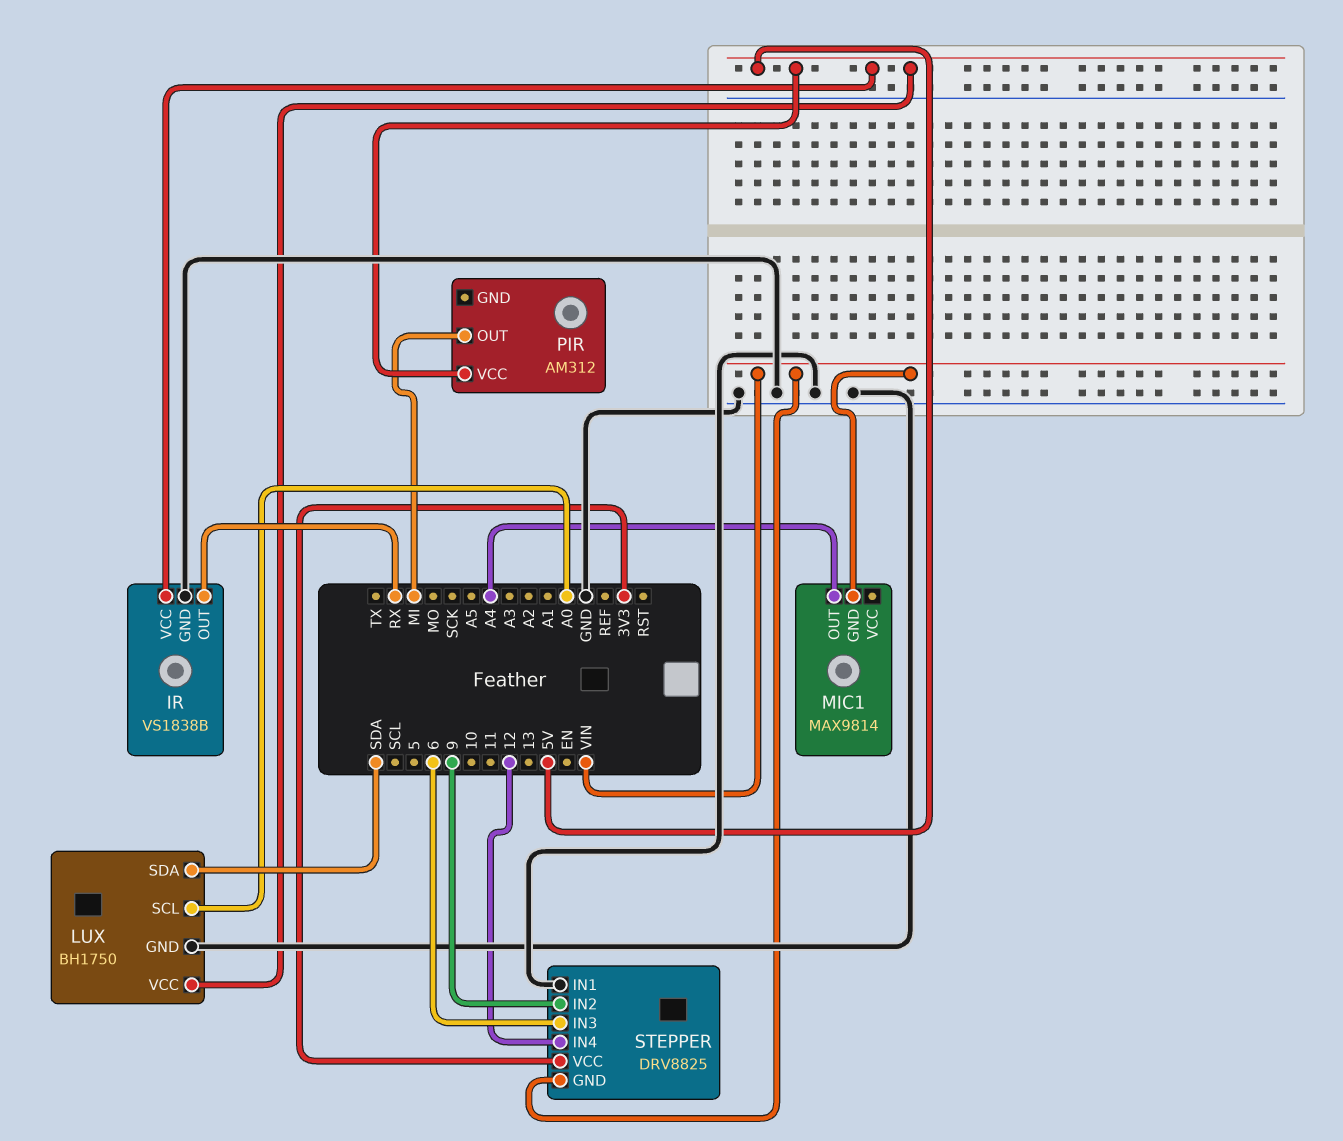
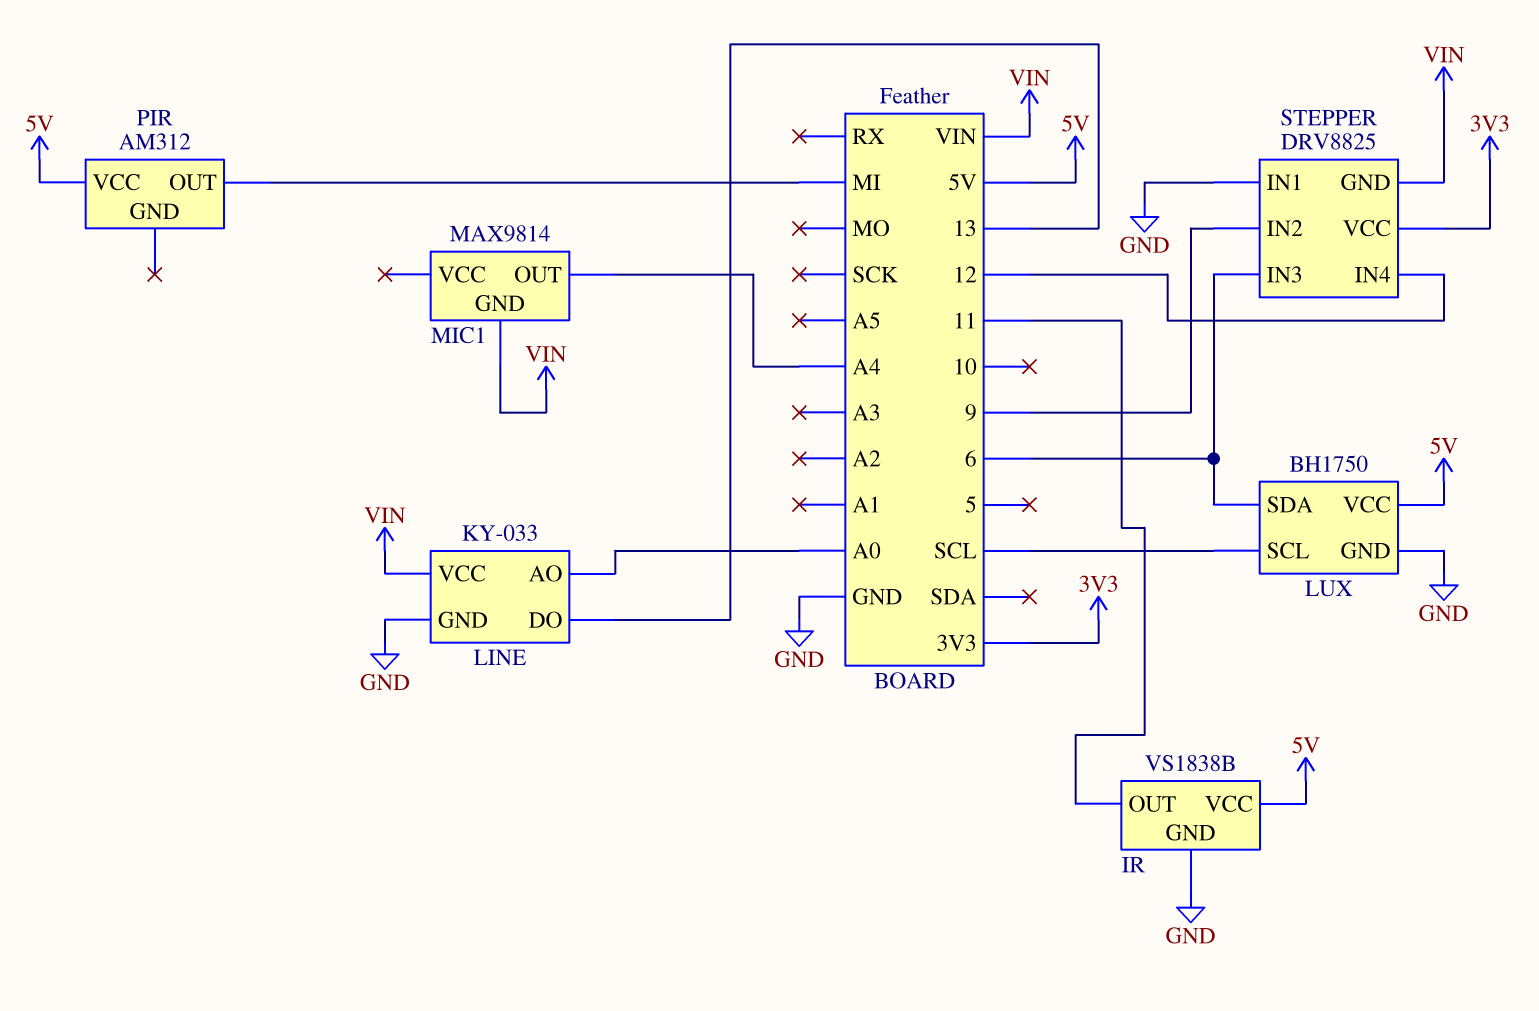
IR pin OUT: RX -> 11
LINE: none -> KY-033
LINE pin AO: none -> A0
LINE pin DO: none -> 13
LINE pin GND: none -> GND
LINE pin VCC: none -> VIN
LUX pin SCL: A0 -> SCL
LUX pin SDA: SDA -> 6

